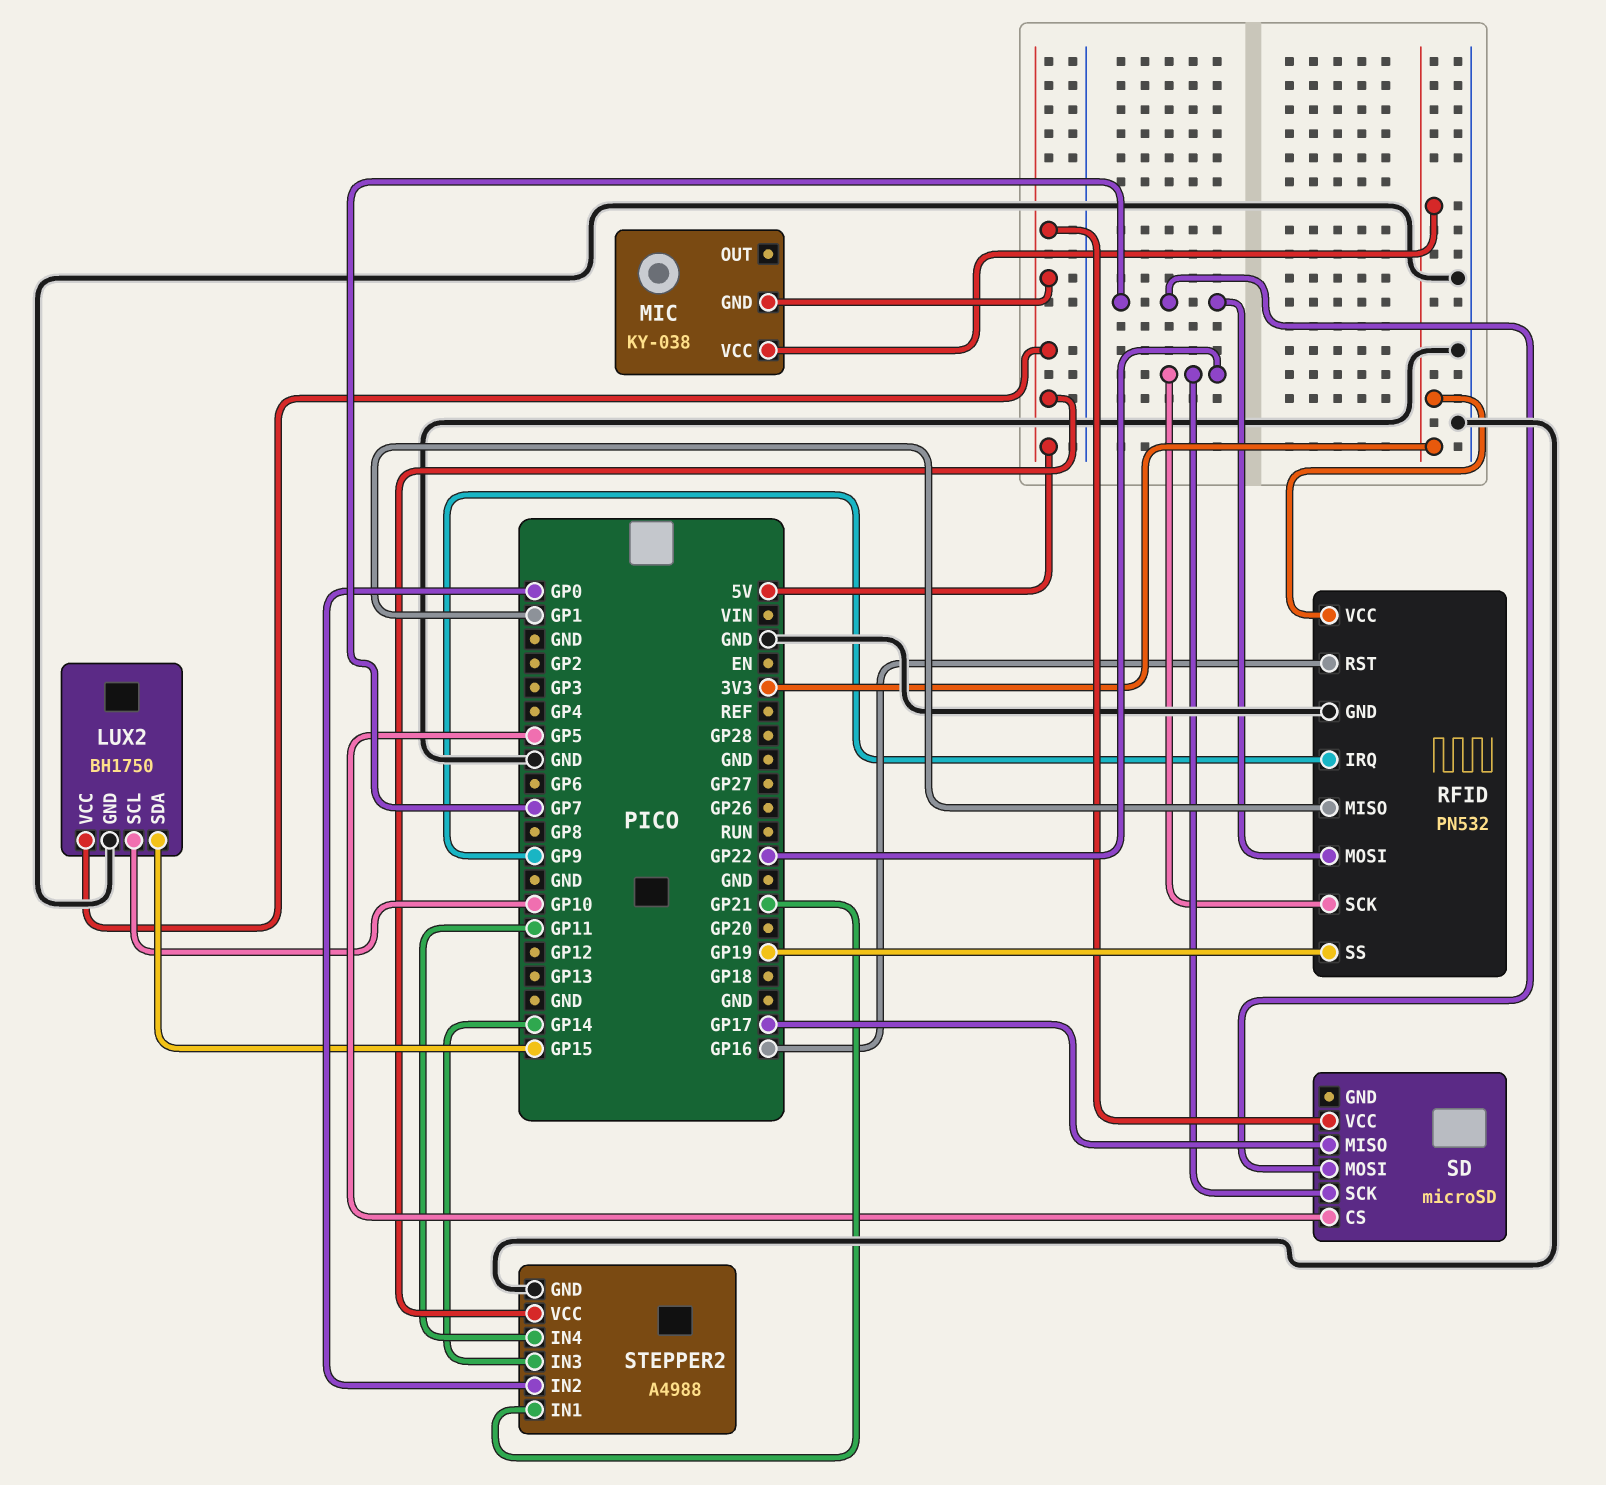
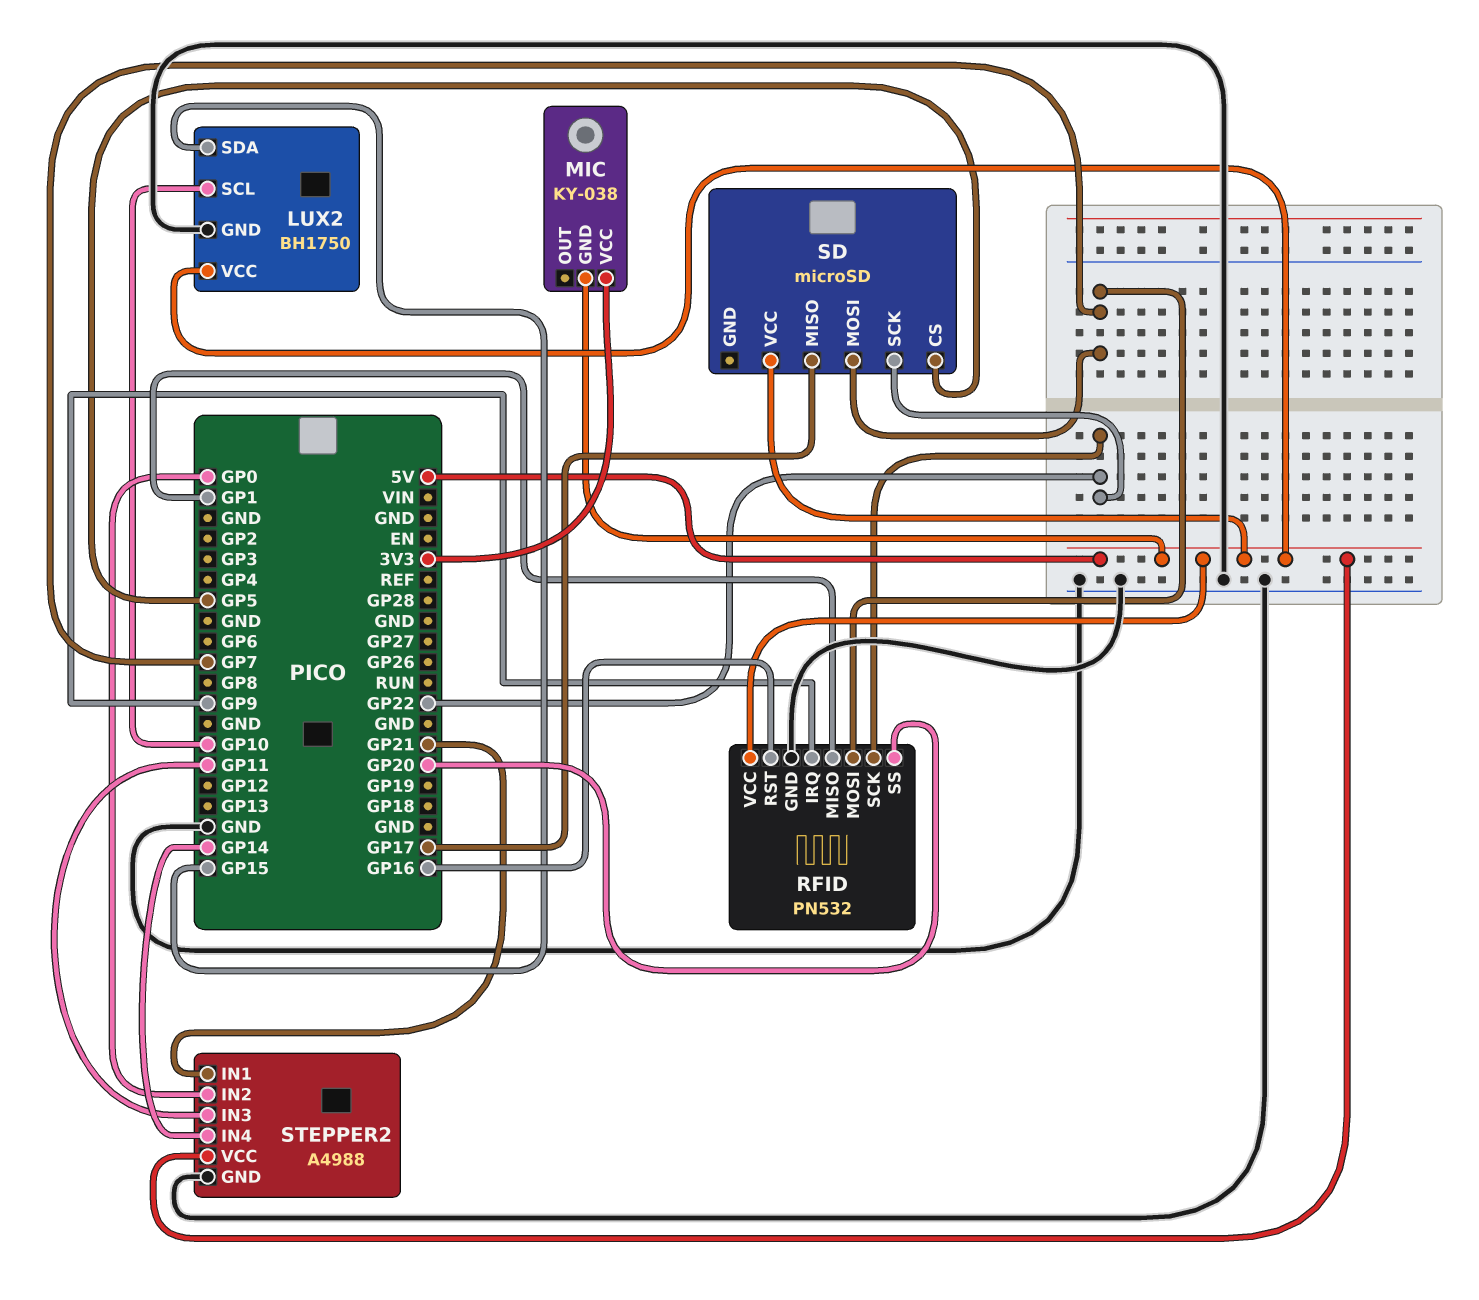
RFID pin SS: GP19 -> GP20
RFID pin VCC: 3V3 -> 5V
STEPPER2 pin IN3: GP14 -> GP11
STEPPER2 pin IN4: GP11 -> GP14

